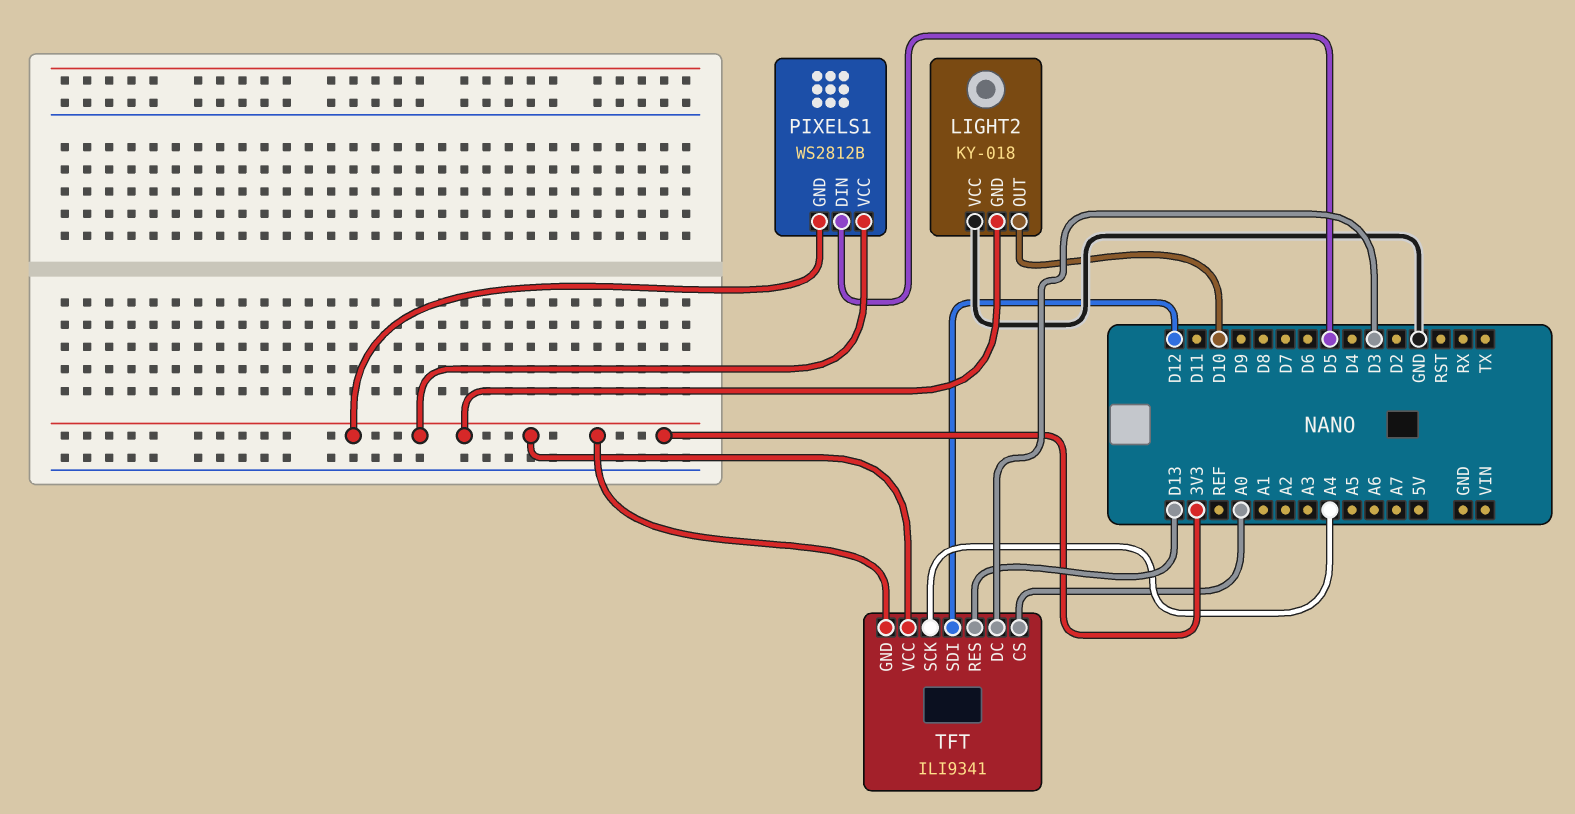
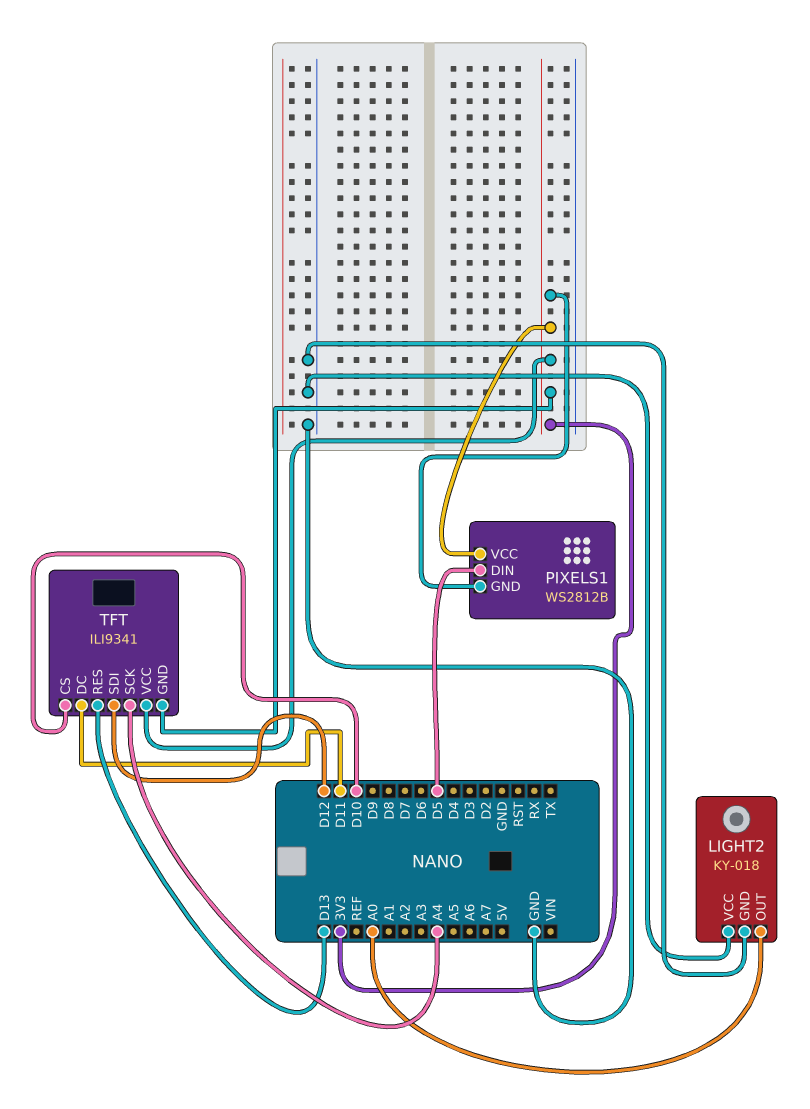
LIGHT2 pin GND: 3V3 -> GND
LIGHT2 pin OUT: D10 -> A0
TFT pin CS: A0 -> D10
TFT pin DC: D3 -> D11

